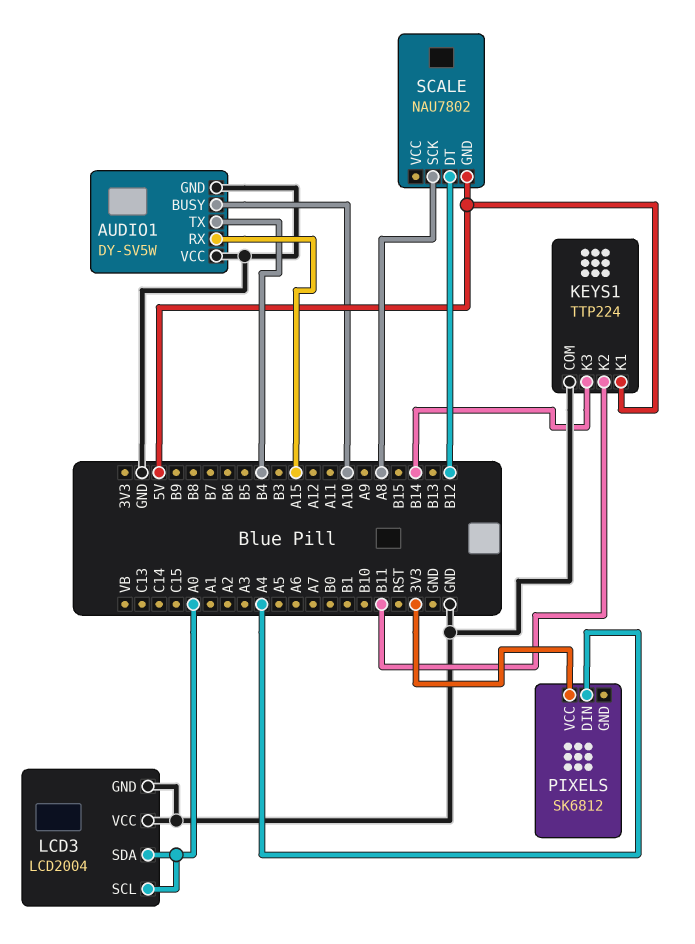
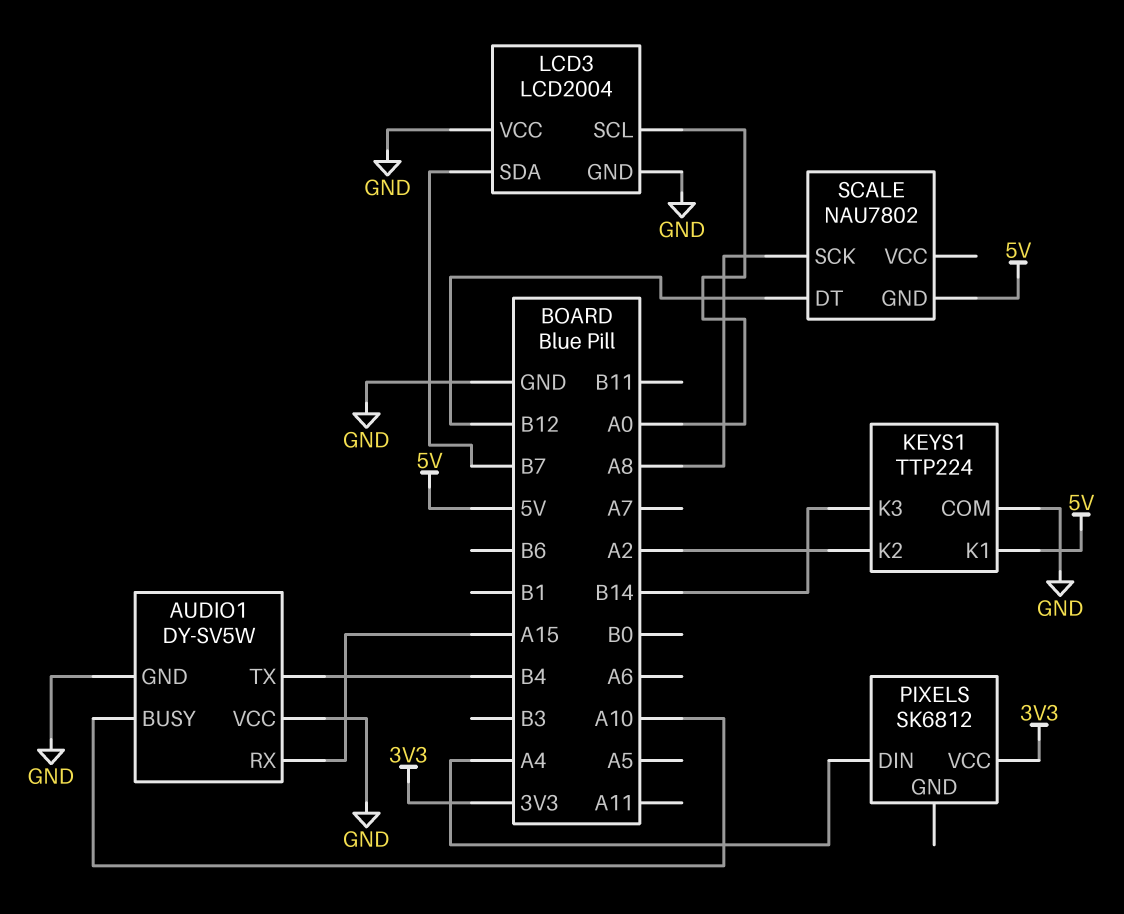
KEYS1 pin K2: B11 -> A2
LCD3 pin SDA: A0 -> B7

